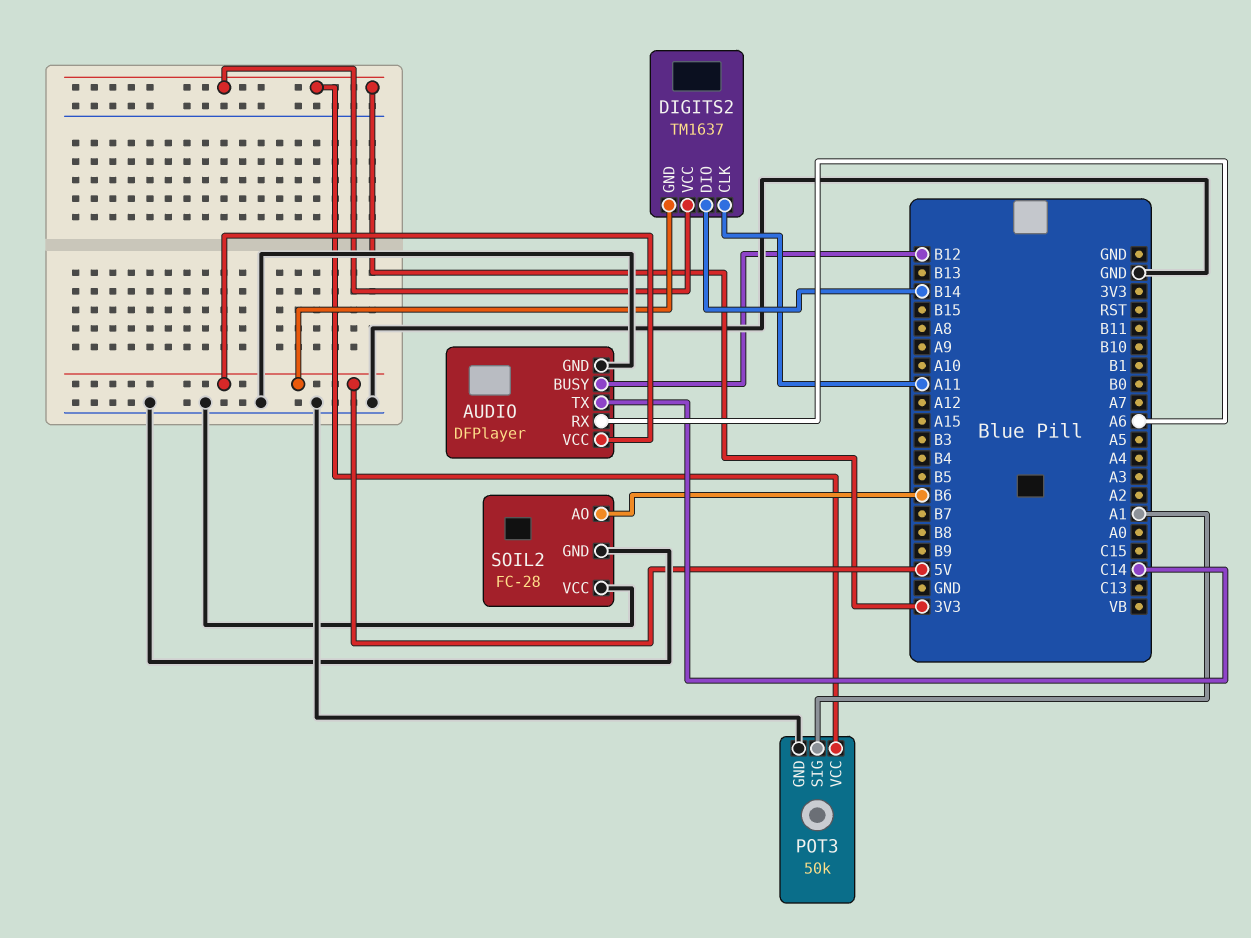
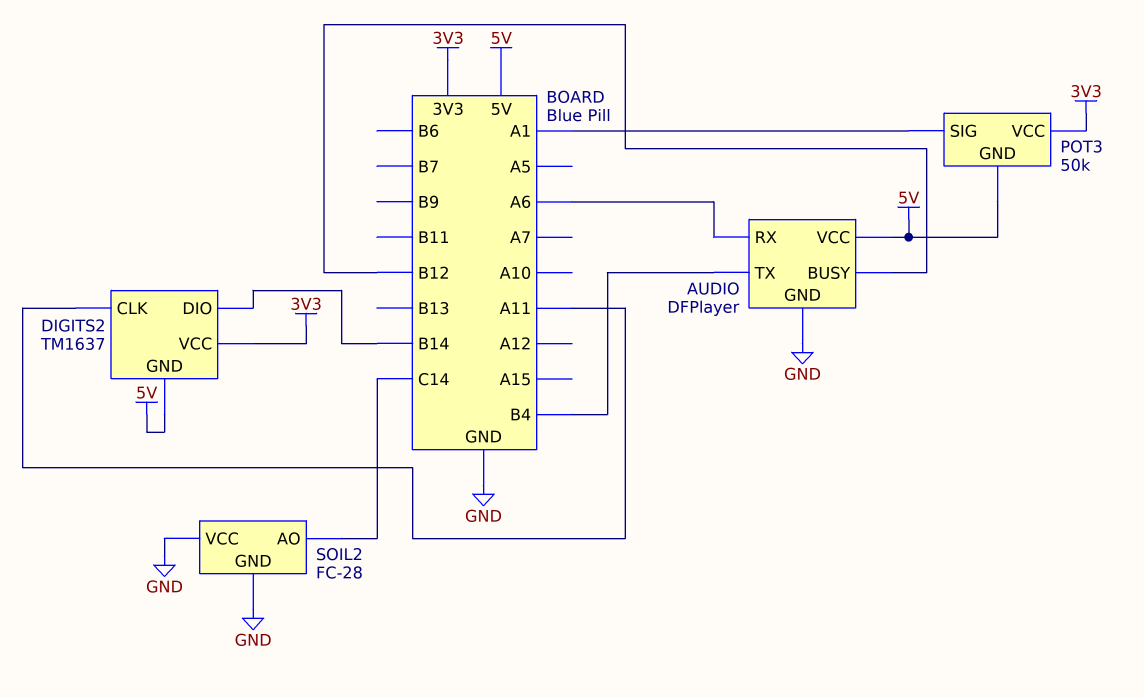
AUDIO pin TX: C14 -> B4
POT3 pin GND: GND -> 5V
SOIL2 pin AO: B6 -> C14

